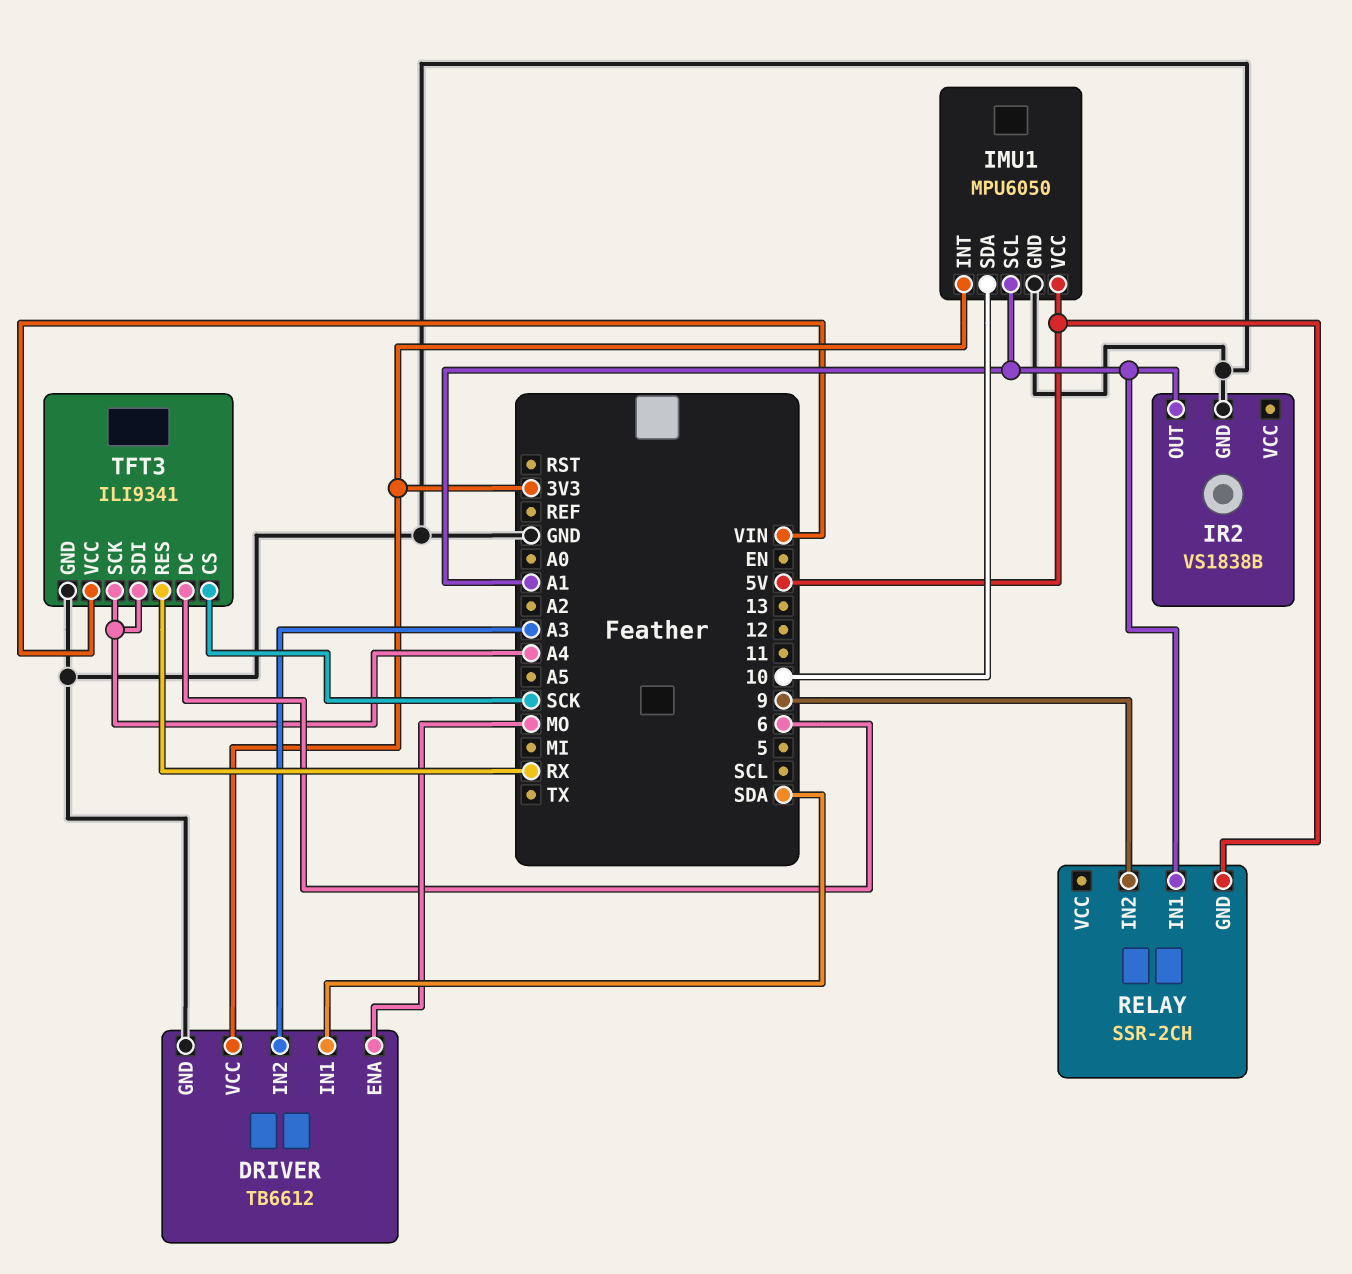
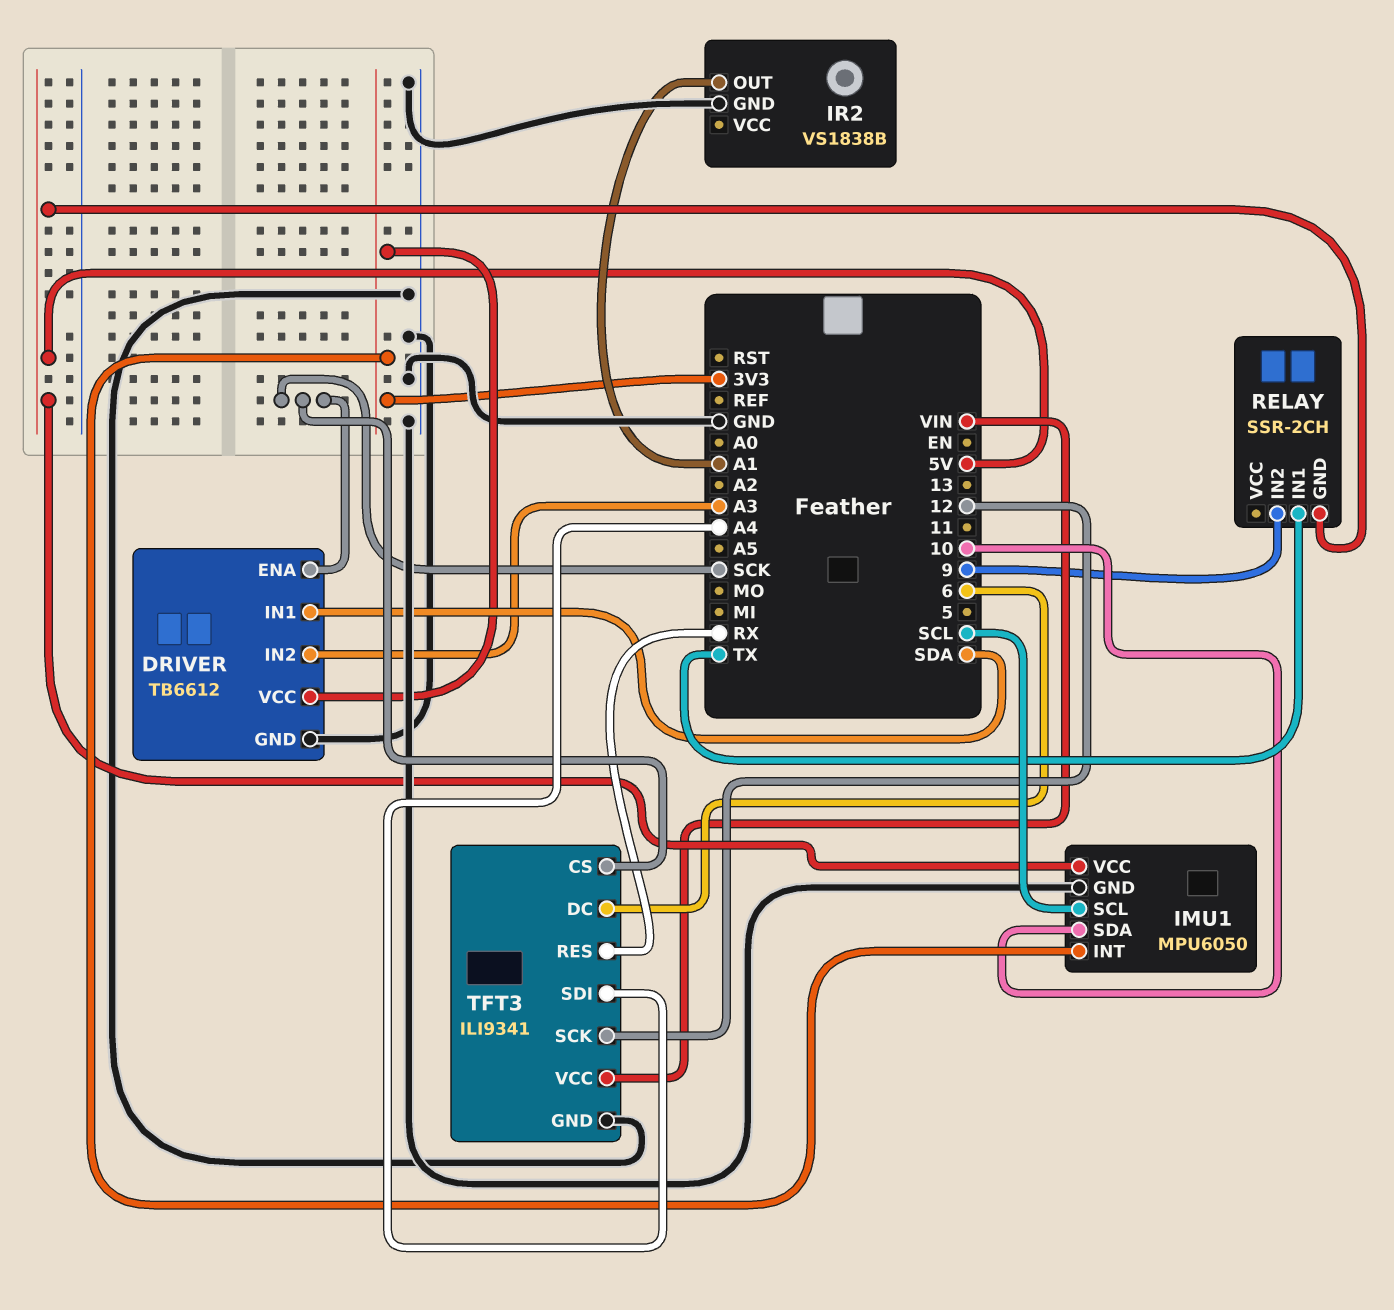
DRIVER pin ENA: MO -> SCK
IMU1 pin SCL: A1 -> SCL
RELAY pin IN1: A1 -> TX
TFT3 pin SCK: A4 -> 12

